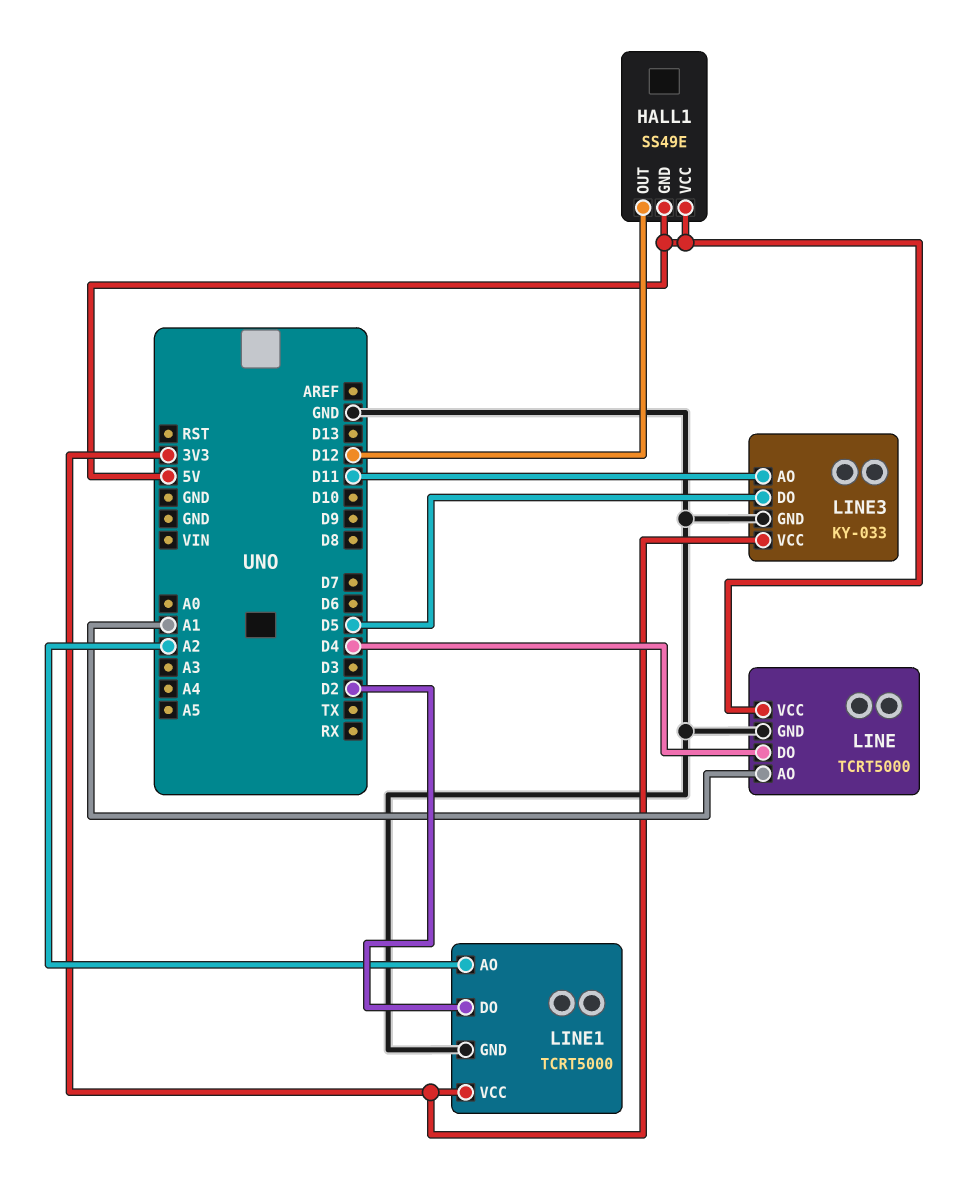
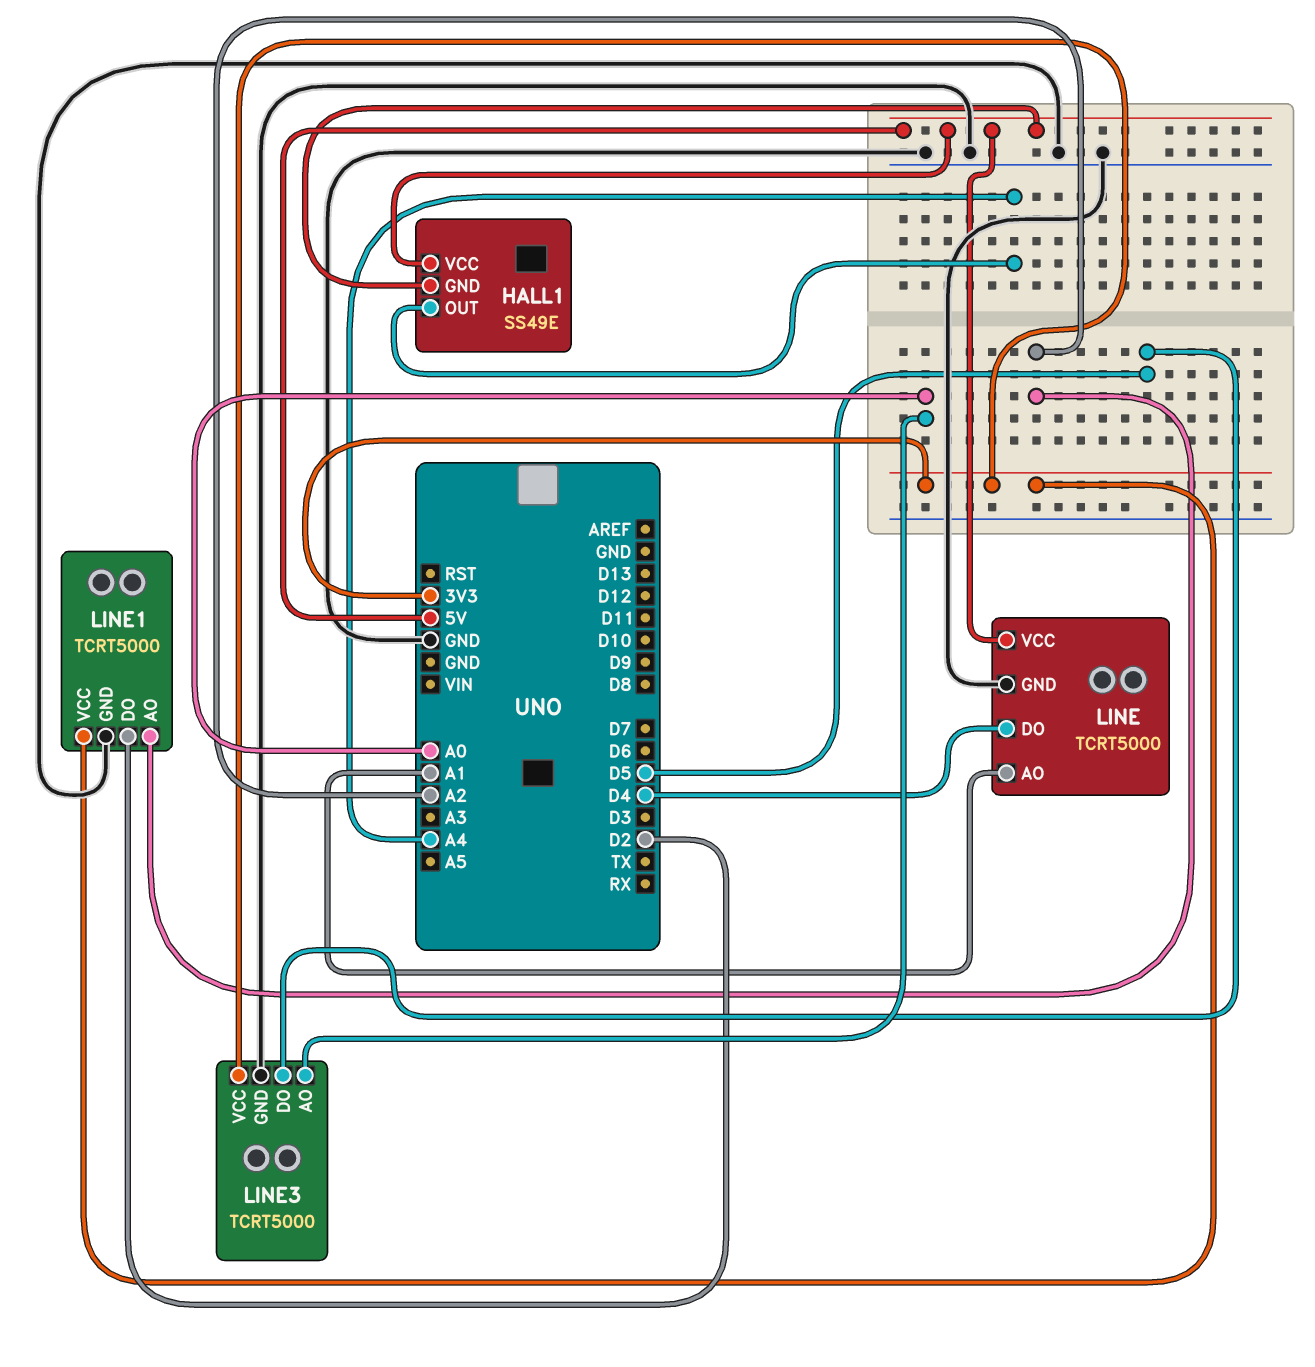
HALL1 pin OUT: D12 -> A4
LINE3: KY-033 -> TCRT5000
LINE3 pin AO: D11 -> A0

